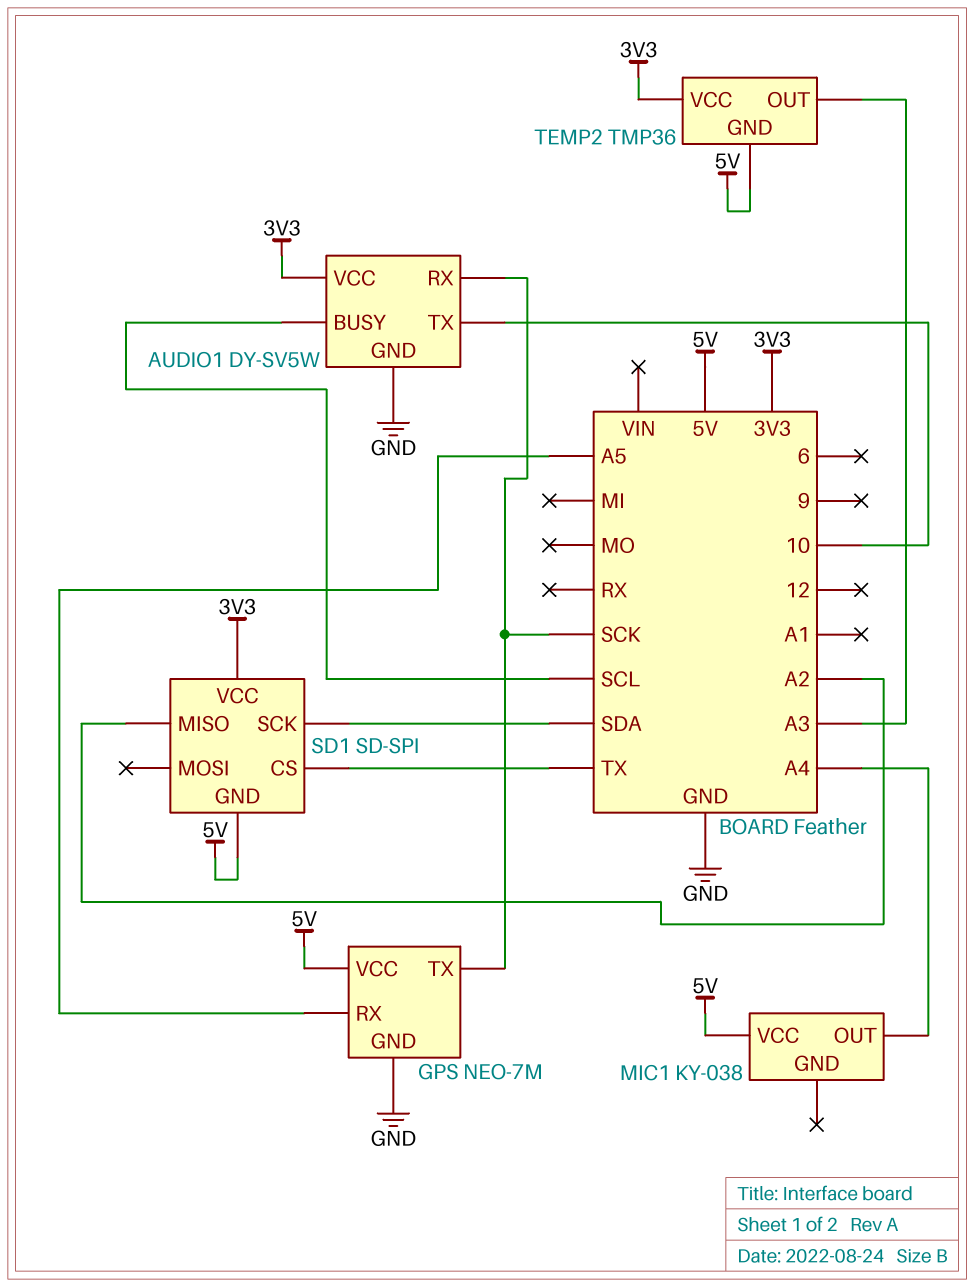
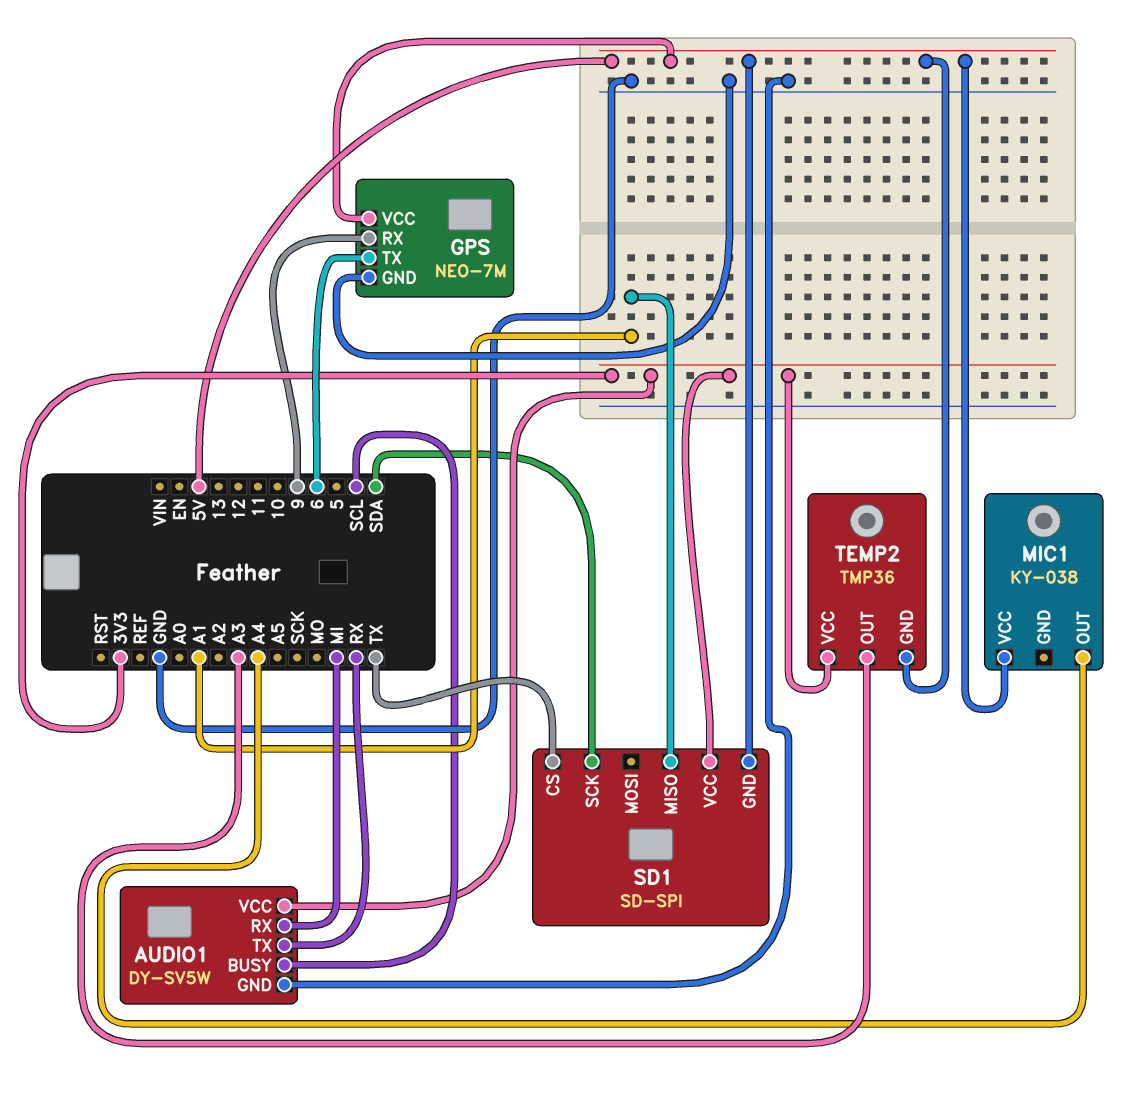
AUDIO1 pin RX: SCK -> MI
AUDIO1 pin TX: 10 -> RX
GPS pin RX: A5 -> 9
GPS pin TX: SCK -> 6
SD1 pin MISO: A2 -> A1

